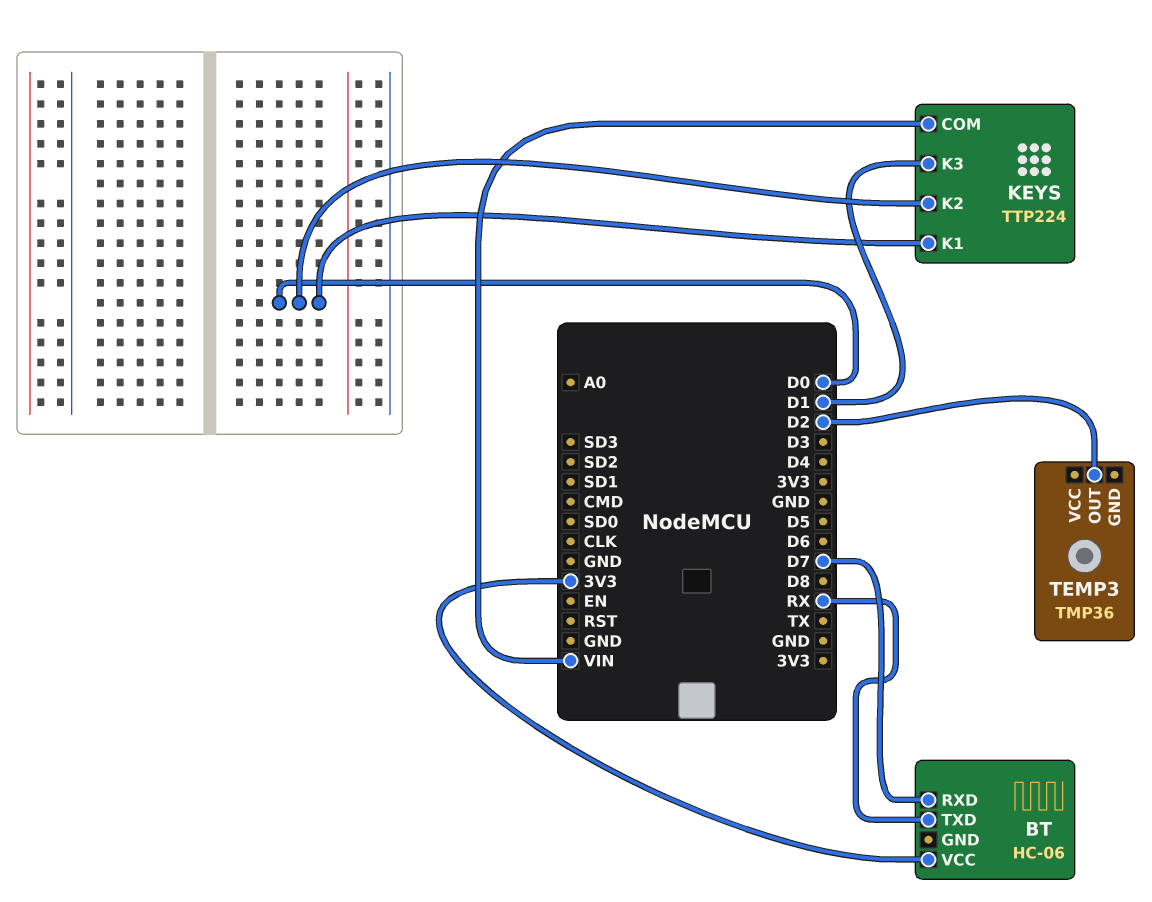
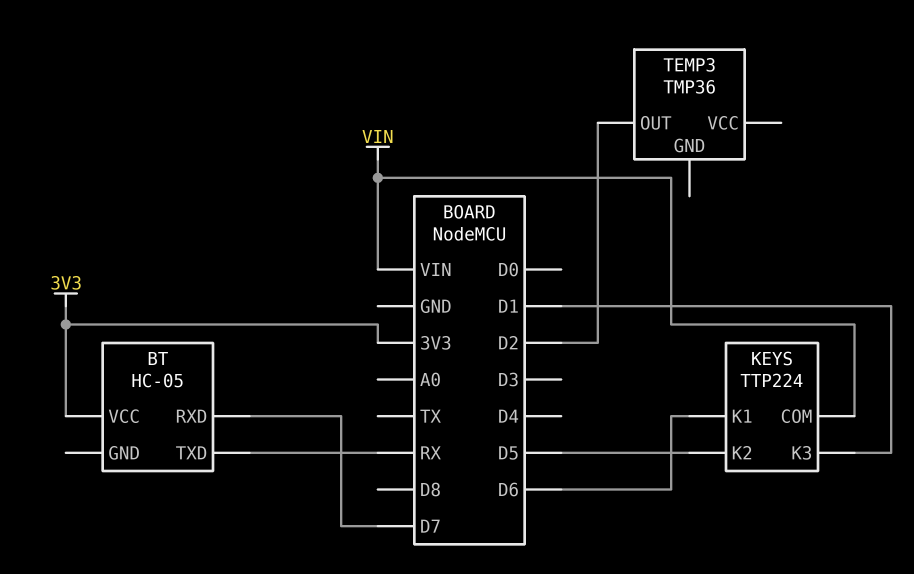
BT: HC-06 -> HC-05
KEYS pin K1: D0 -> D6
KEYS pin K2: D0 -> D5

